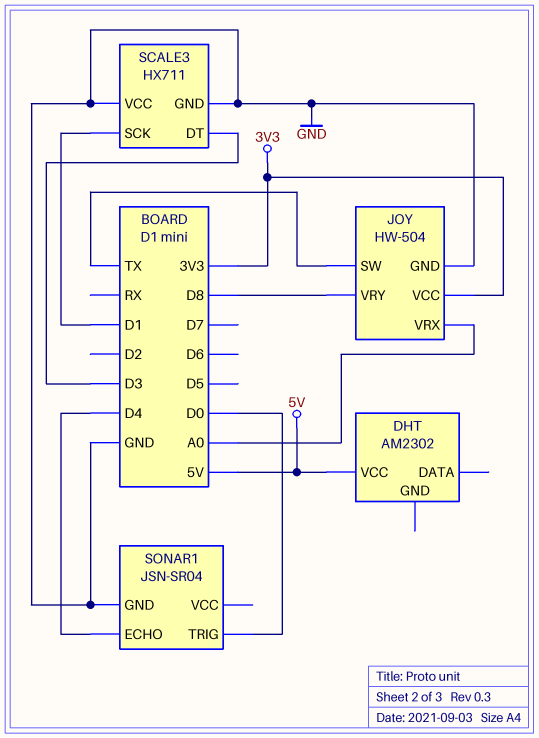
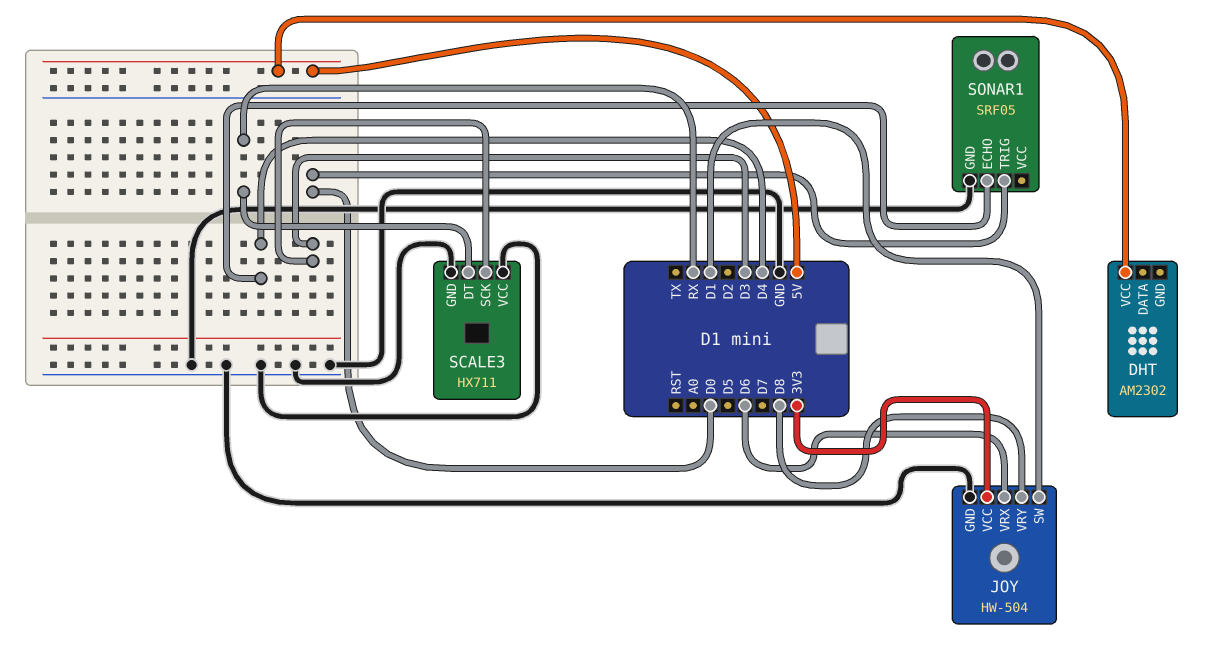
JOY pin SW: TX -> D1
JOY pin VRX: A0 -> D6
SCALE3 pin DT: D3 -> RX
SCALE3 pin SCK: D1 -> D3
SONAR1: JSN-SR04 -> SRF05

